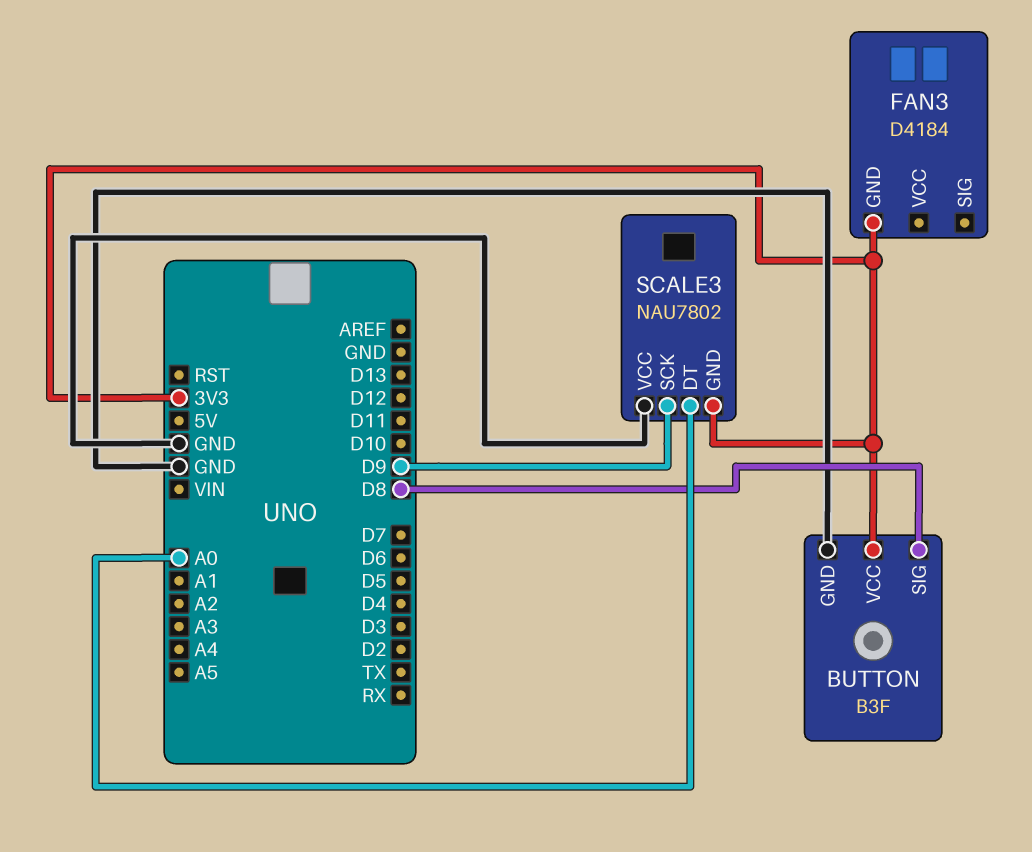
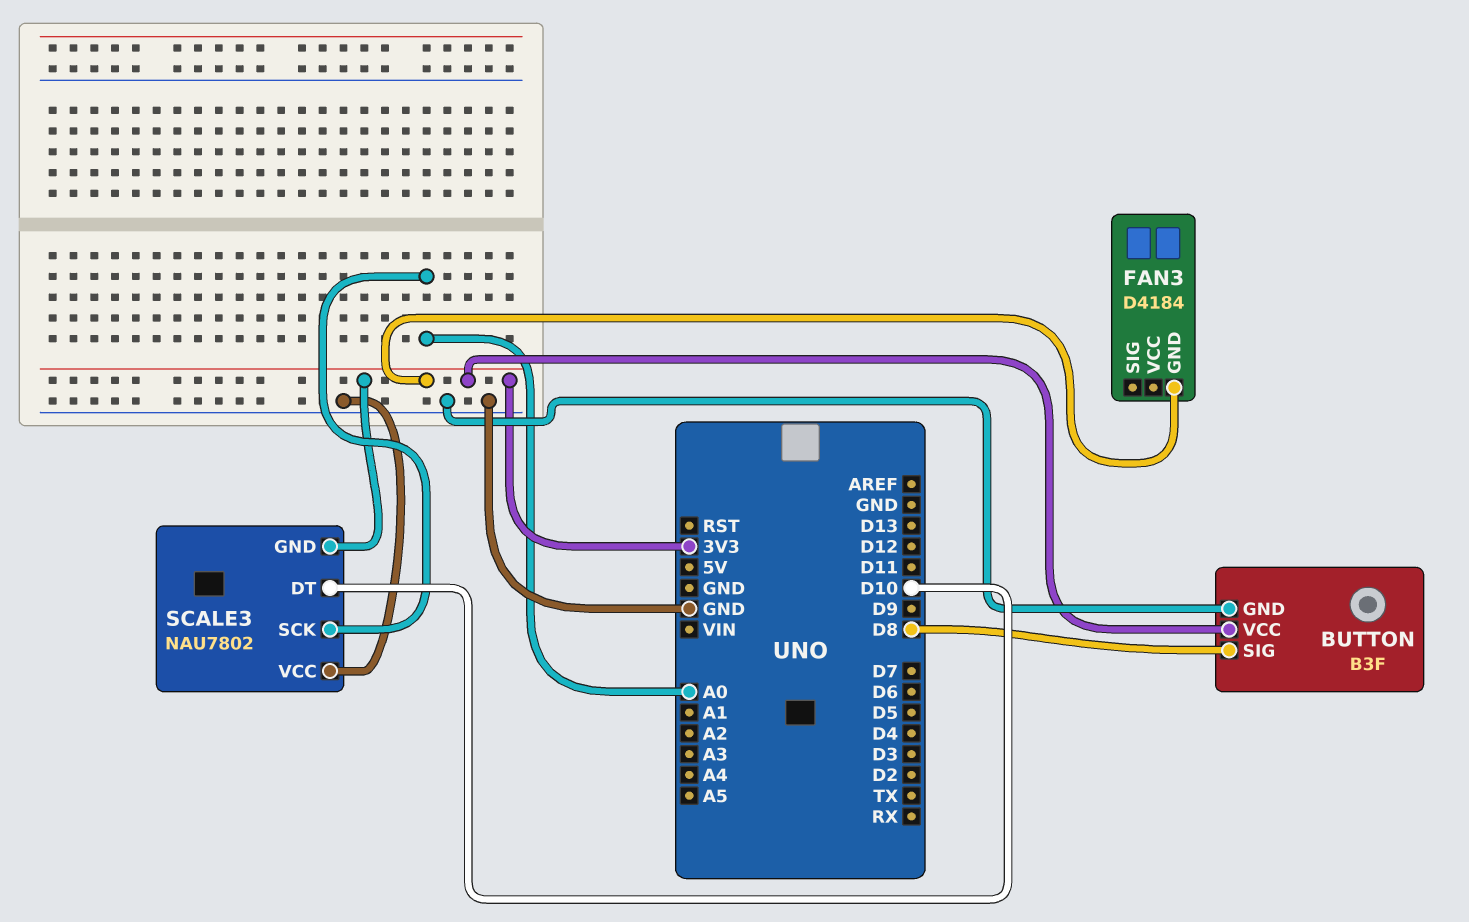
SCALE3 pin DT: A0 -> D10
SCALE3 pin SCK: D9 -> A0

